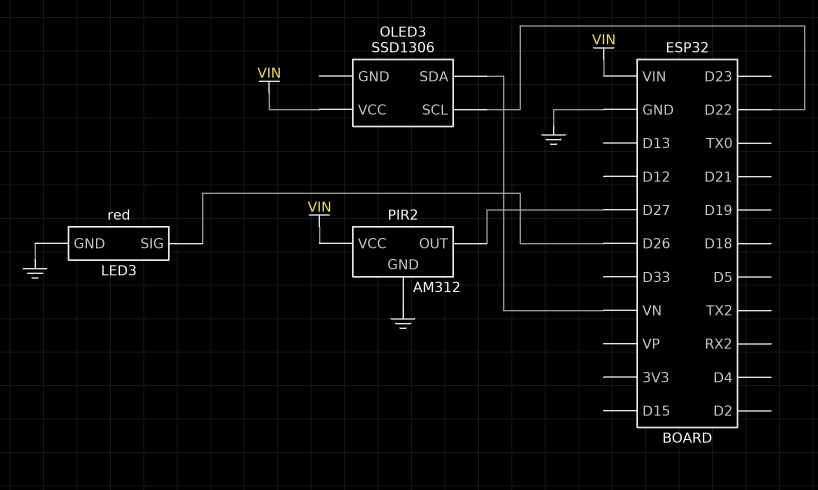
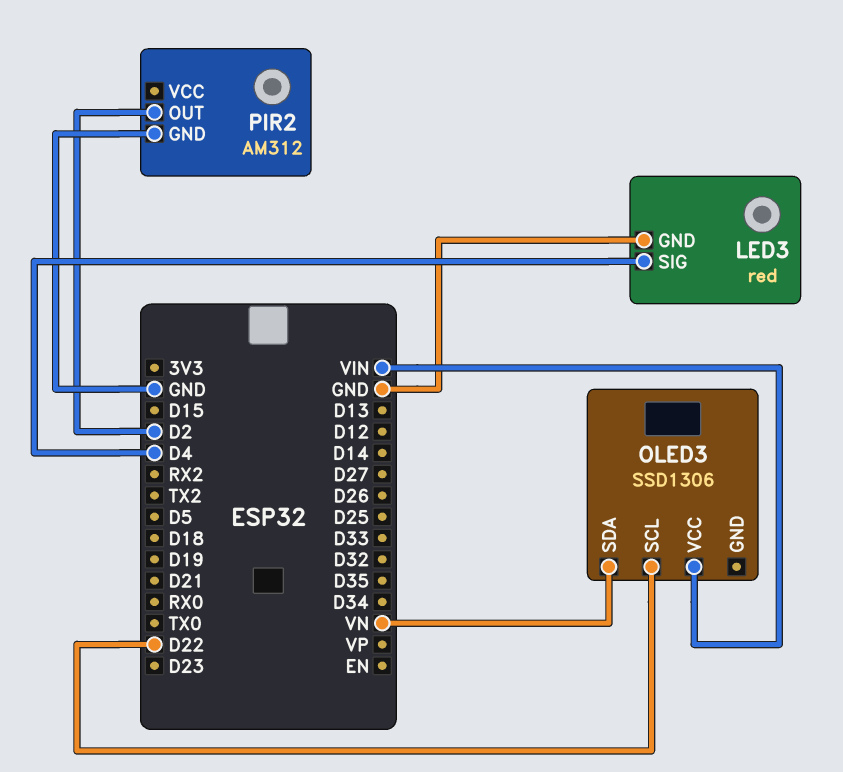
LED3 pin SIG: D26 -> D4
PIR2 pin OUT: D27 -> D2
PIR2 pin VCC: VIN -> none

